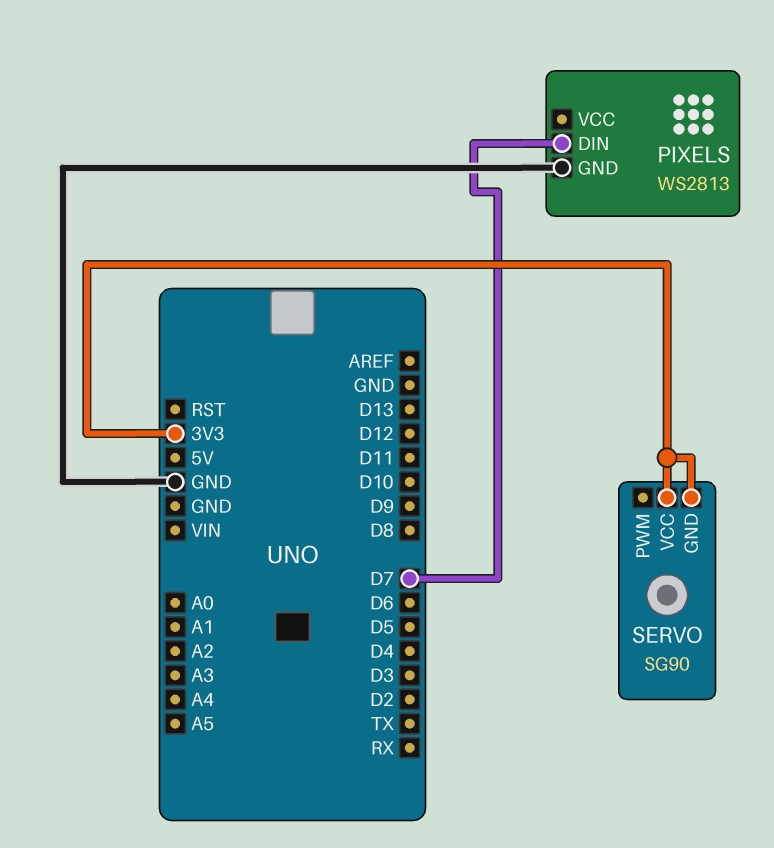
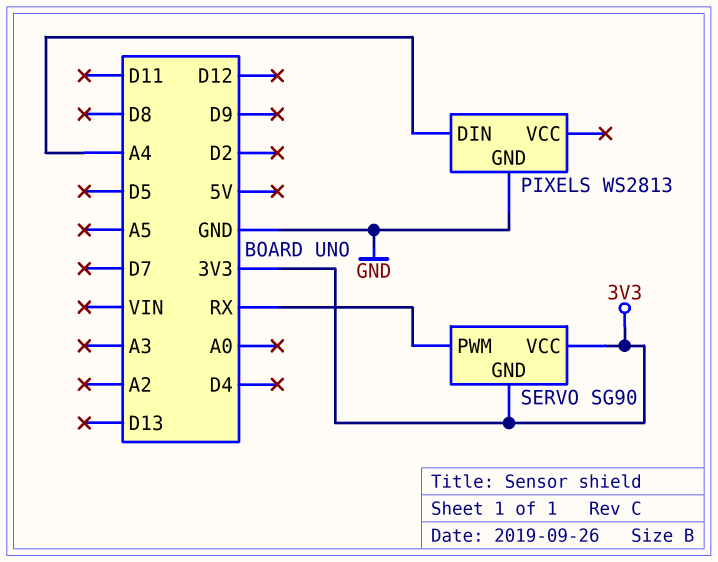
PIXELS pin DIN: D7 -> A4
SERVO pin PWM: none -> RX

